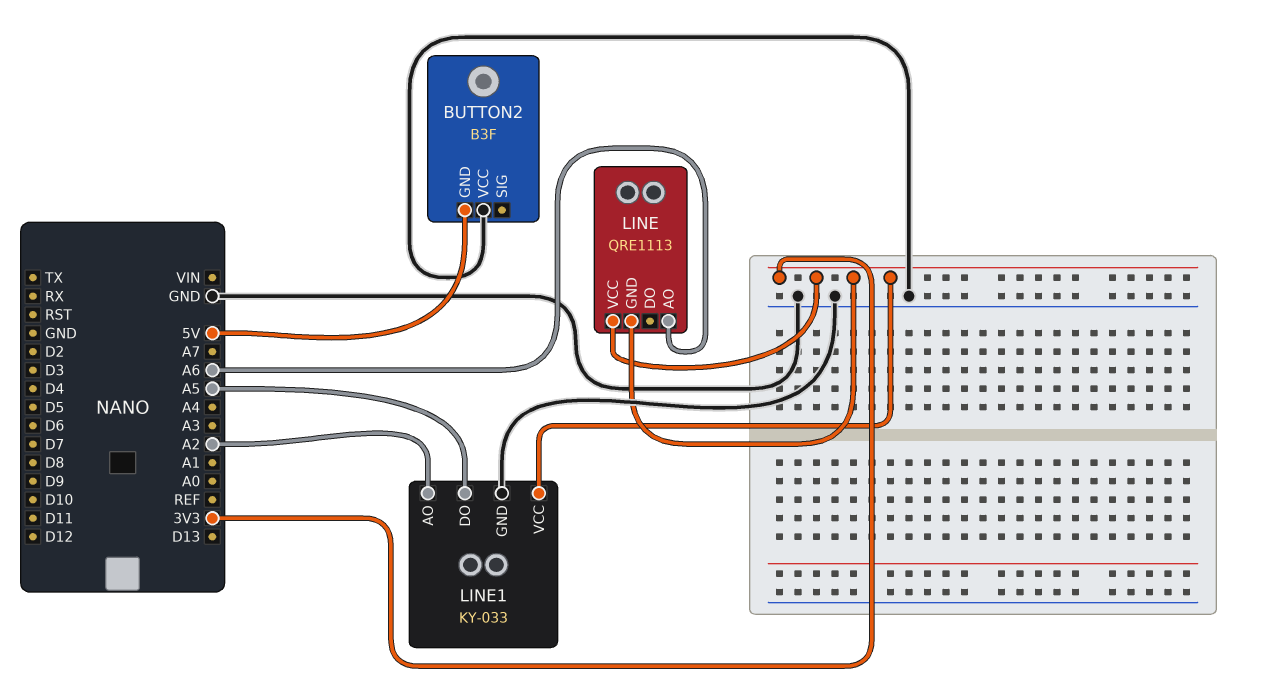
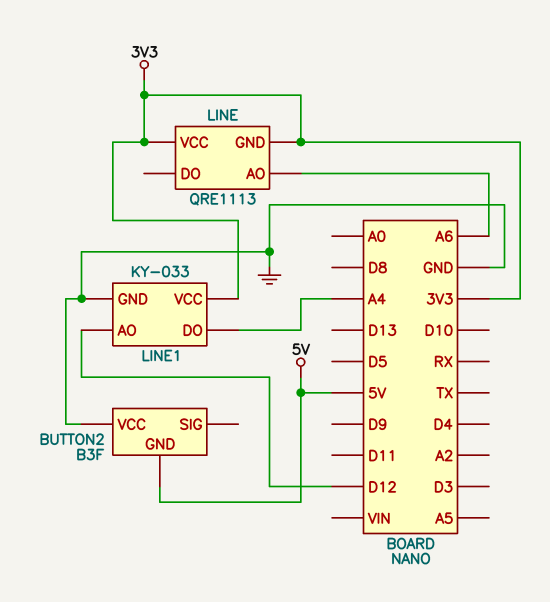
LINE1 pin AO: A2 -> D12
LINE1 pin DO: A5 -> A4

